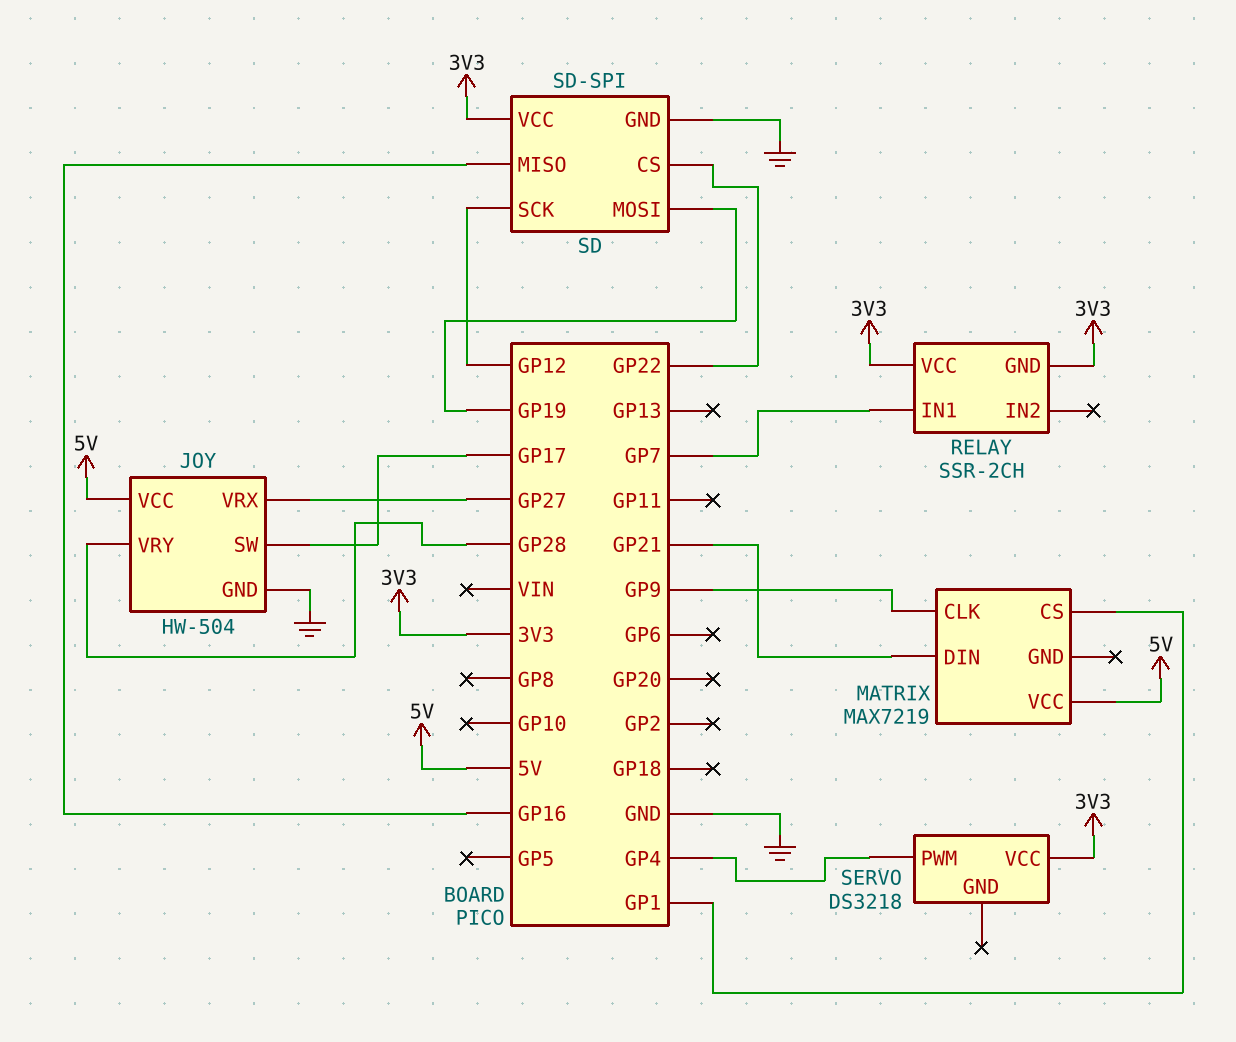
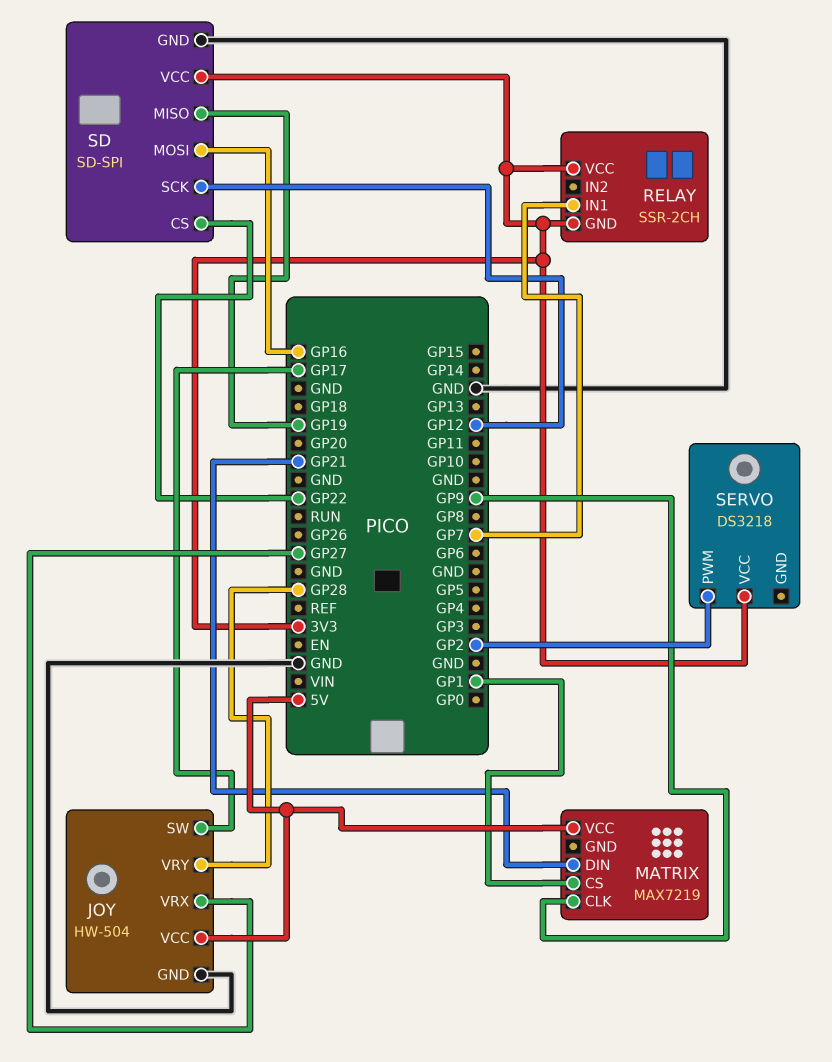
SD pin MISO: GP16 -> GP19
SD pin MOSI: GP19 -> GP16
SERVO pin PWM: GP4 -> GP2

